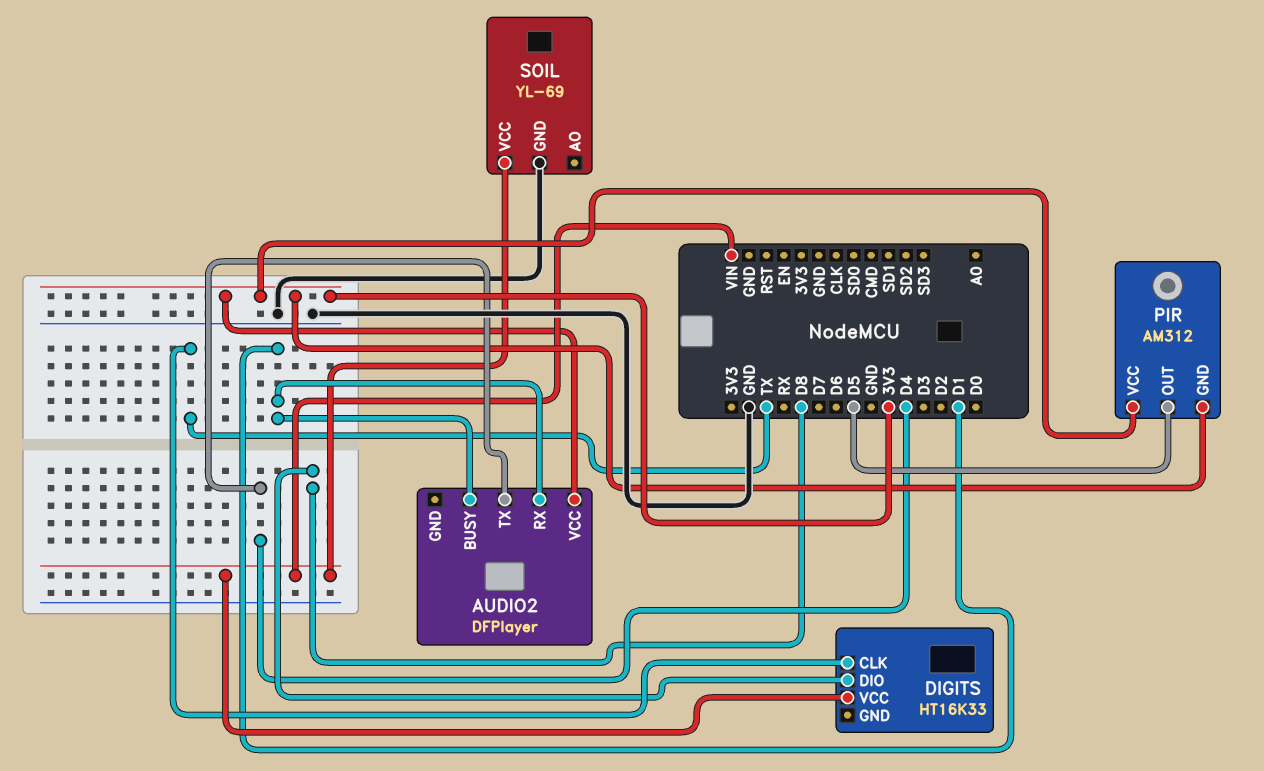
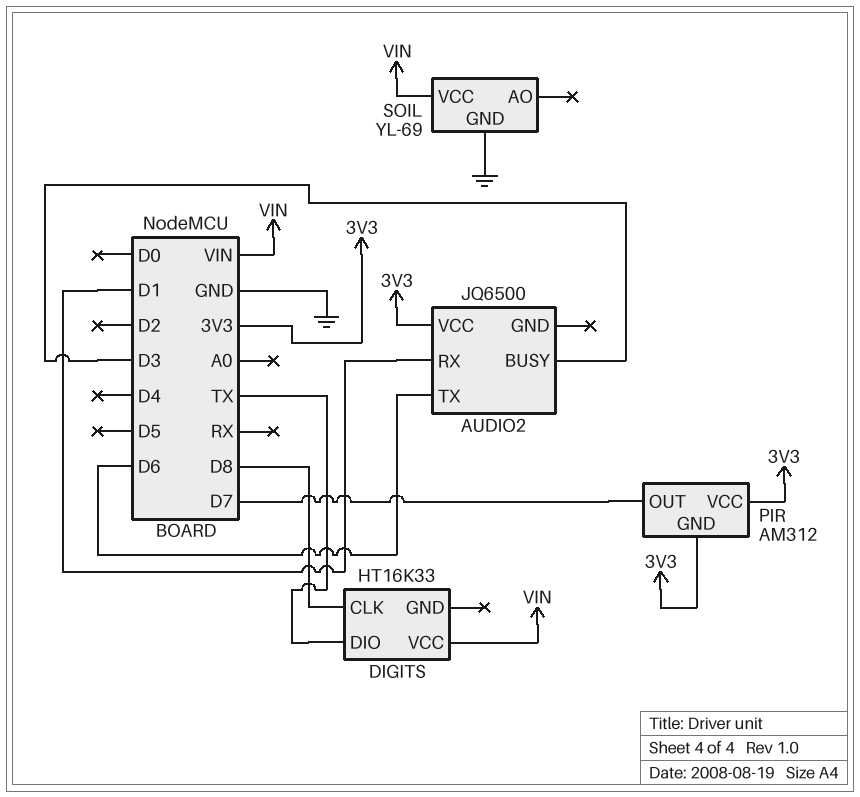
AUDIO2: DFPlayer -> JQ6500
AUDIO2 pin BUSY: D1 -> D3
AUDIO2 pin TX: D4 -> D6
DIGITS pin CLK: TX -> D8
DIGITS pin DIO: D8 -> TX
PIR pin OUT: D5 -> D7

